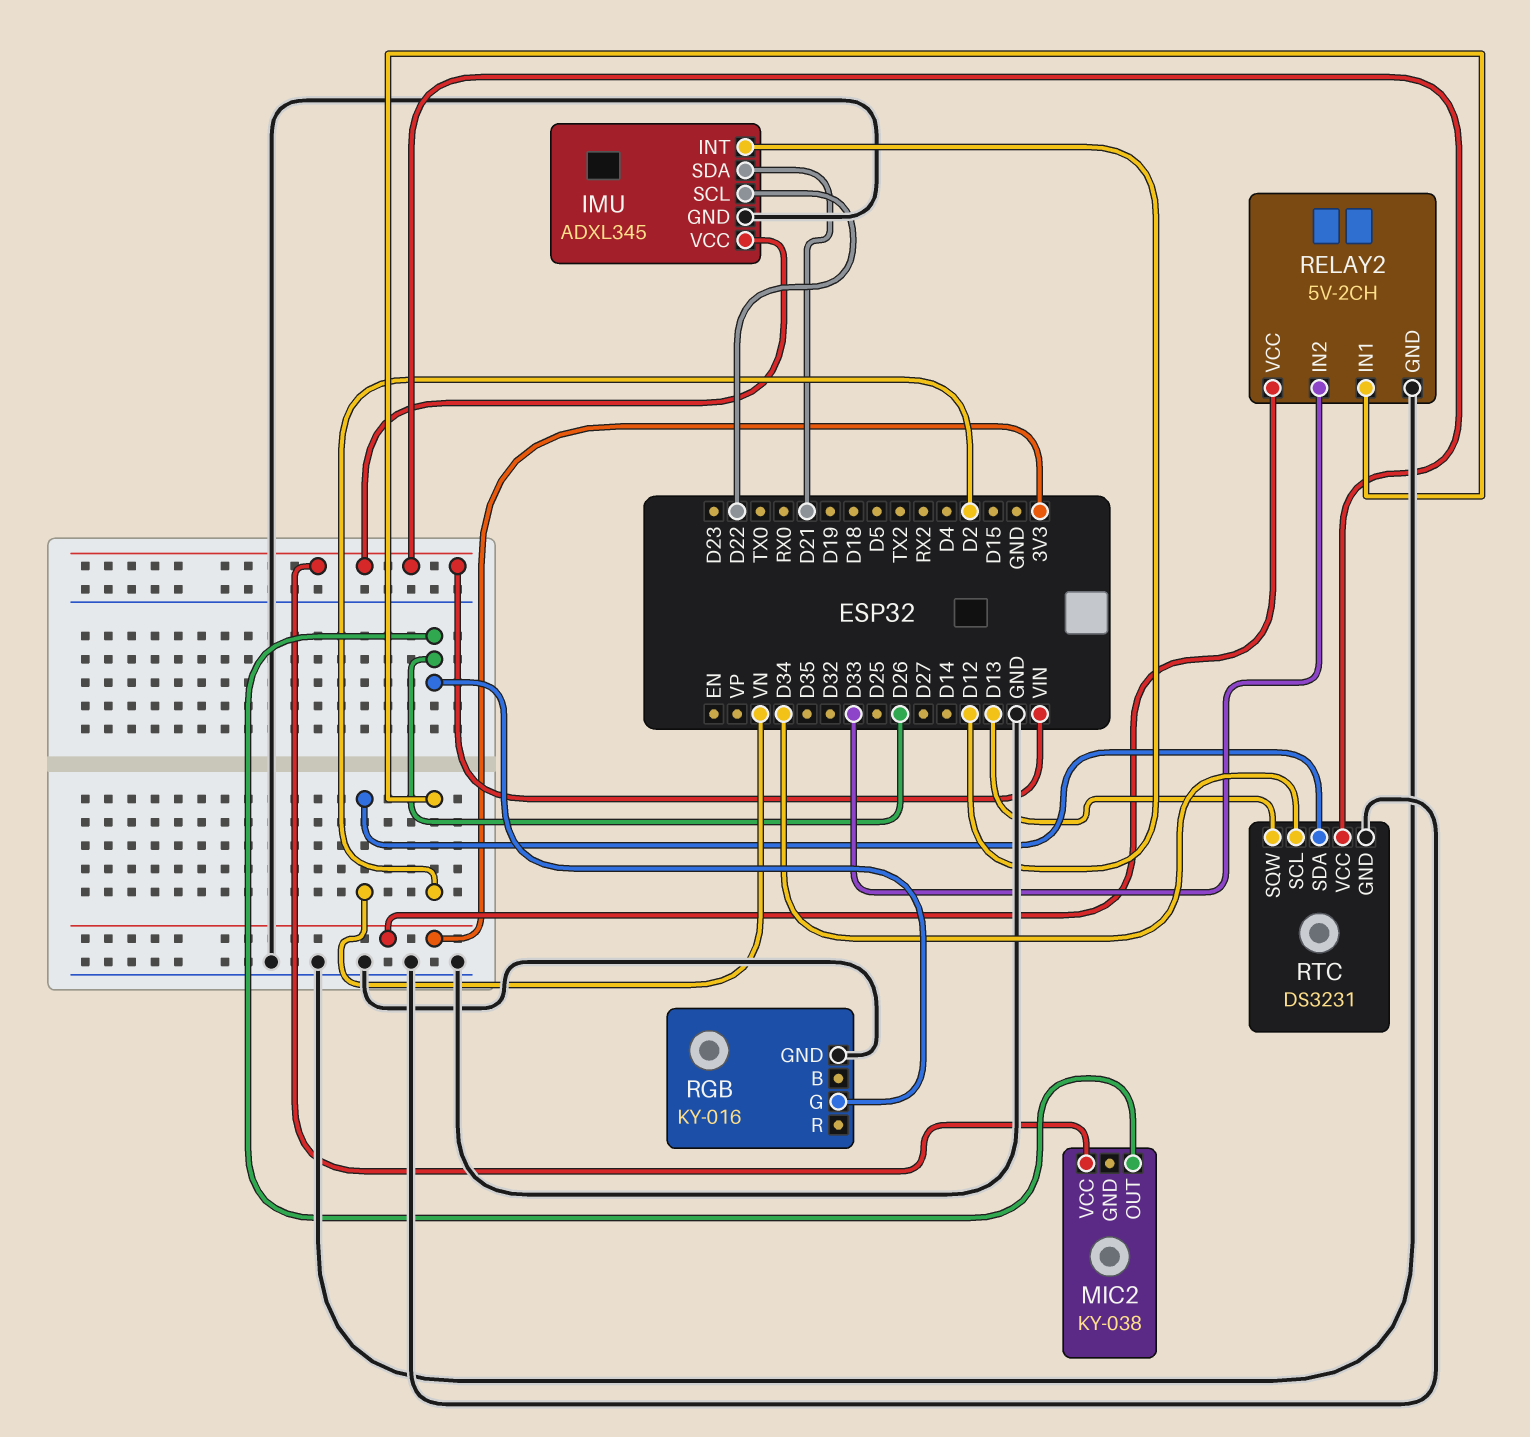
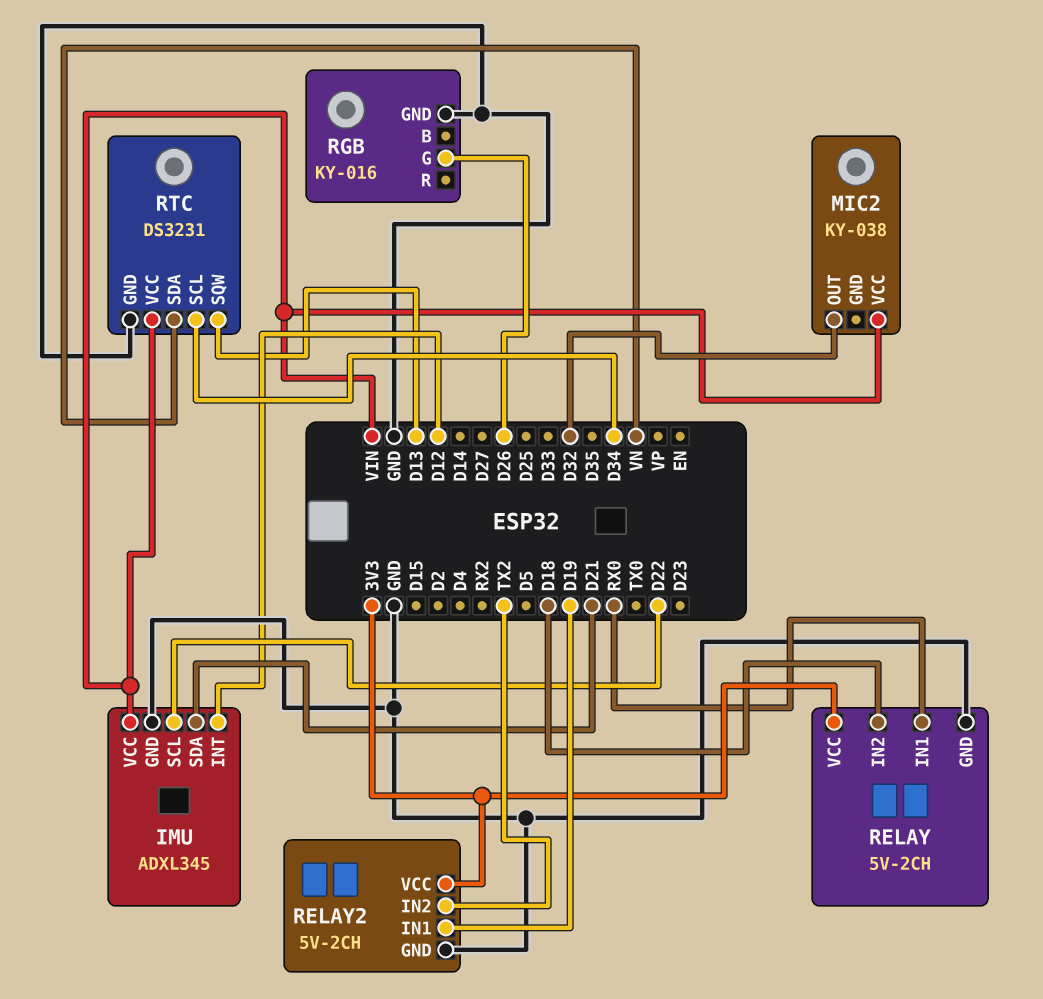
MIC2 pin OUT: D26 -> D32
RELAY: none -> 5V-2CH
RELAY pin GND: none -> GND
RELAY pin IN1: none -> RX0
RELAY pin IN2: none -> D18
RELAY pin VCC: none -> 3V3
RELAY2 pin IN1: D2 -> D19
RELAY2 pin IN2: D33 -> TX2

